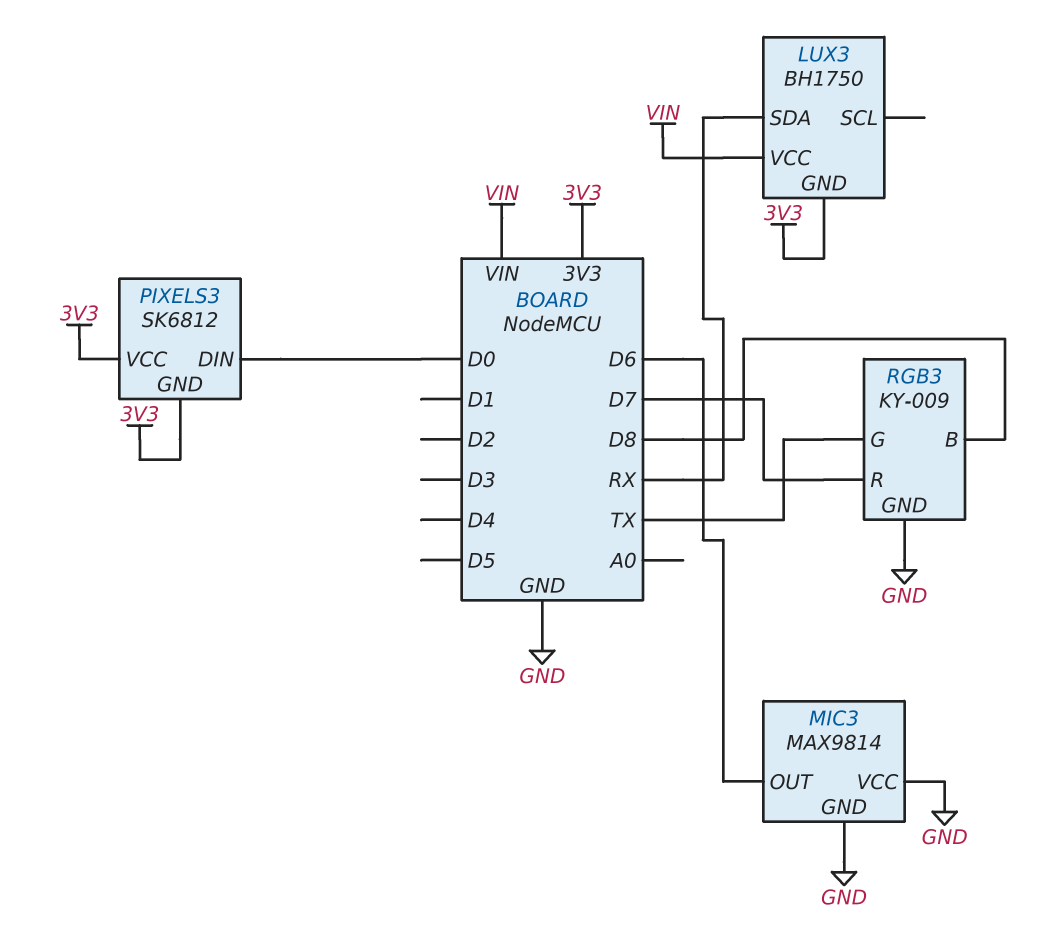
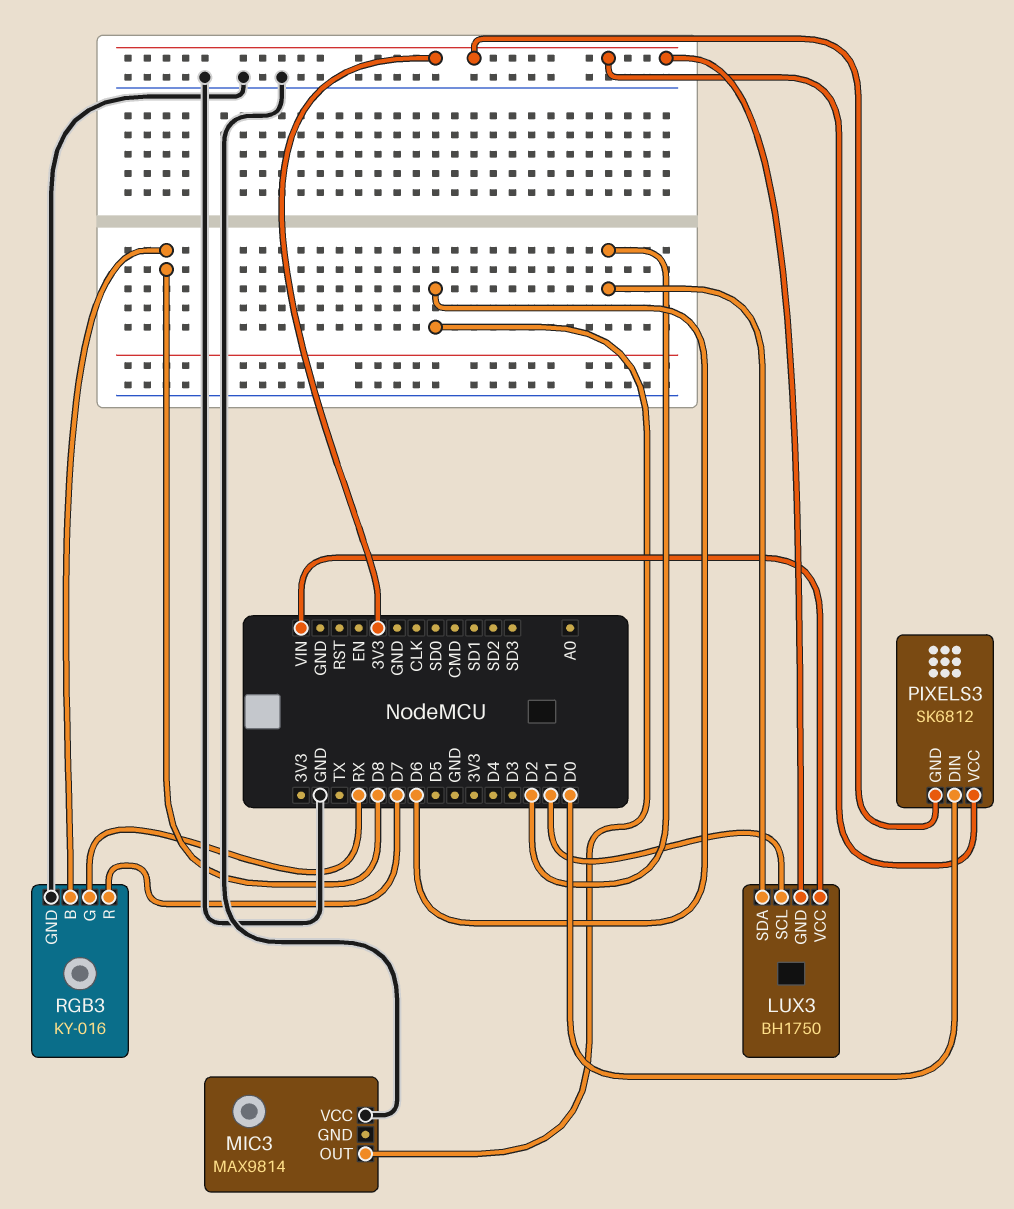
LUX3 pin SCL: none -> D1
LUX3 pin SDA: RX -> D2
MIC3 pin GND: GND -> none
RGB3: KY-009 -> KY-016
RGB3 pin G: TX -> RX

